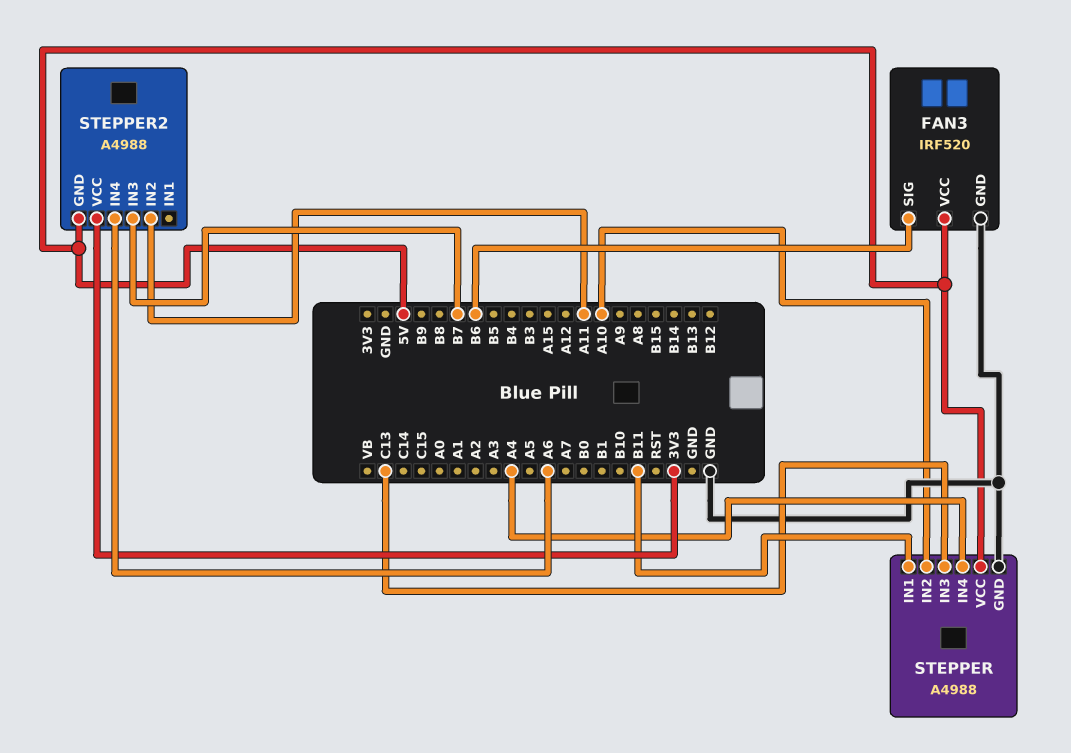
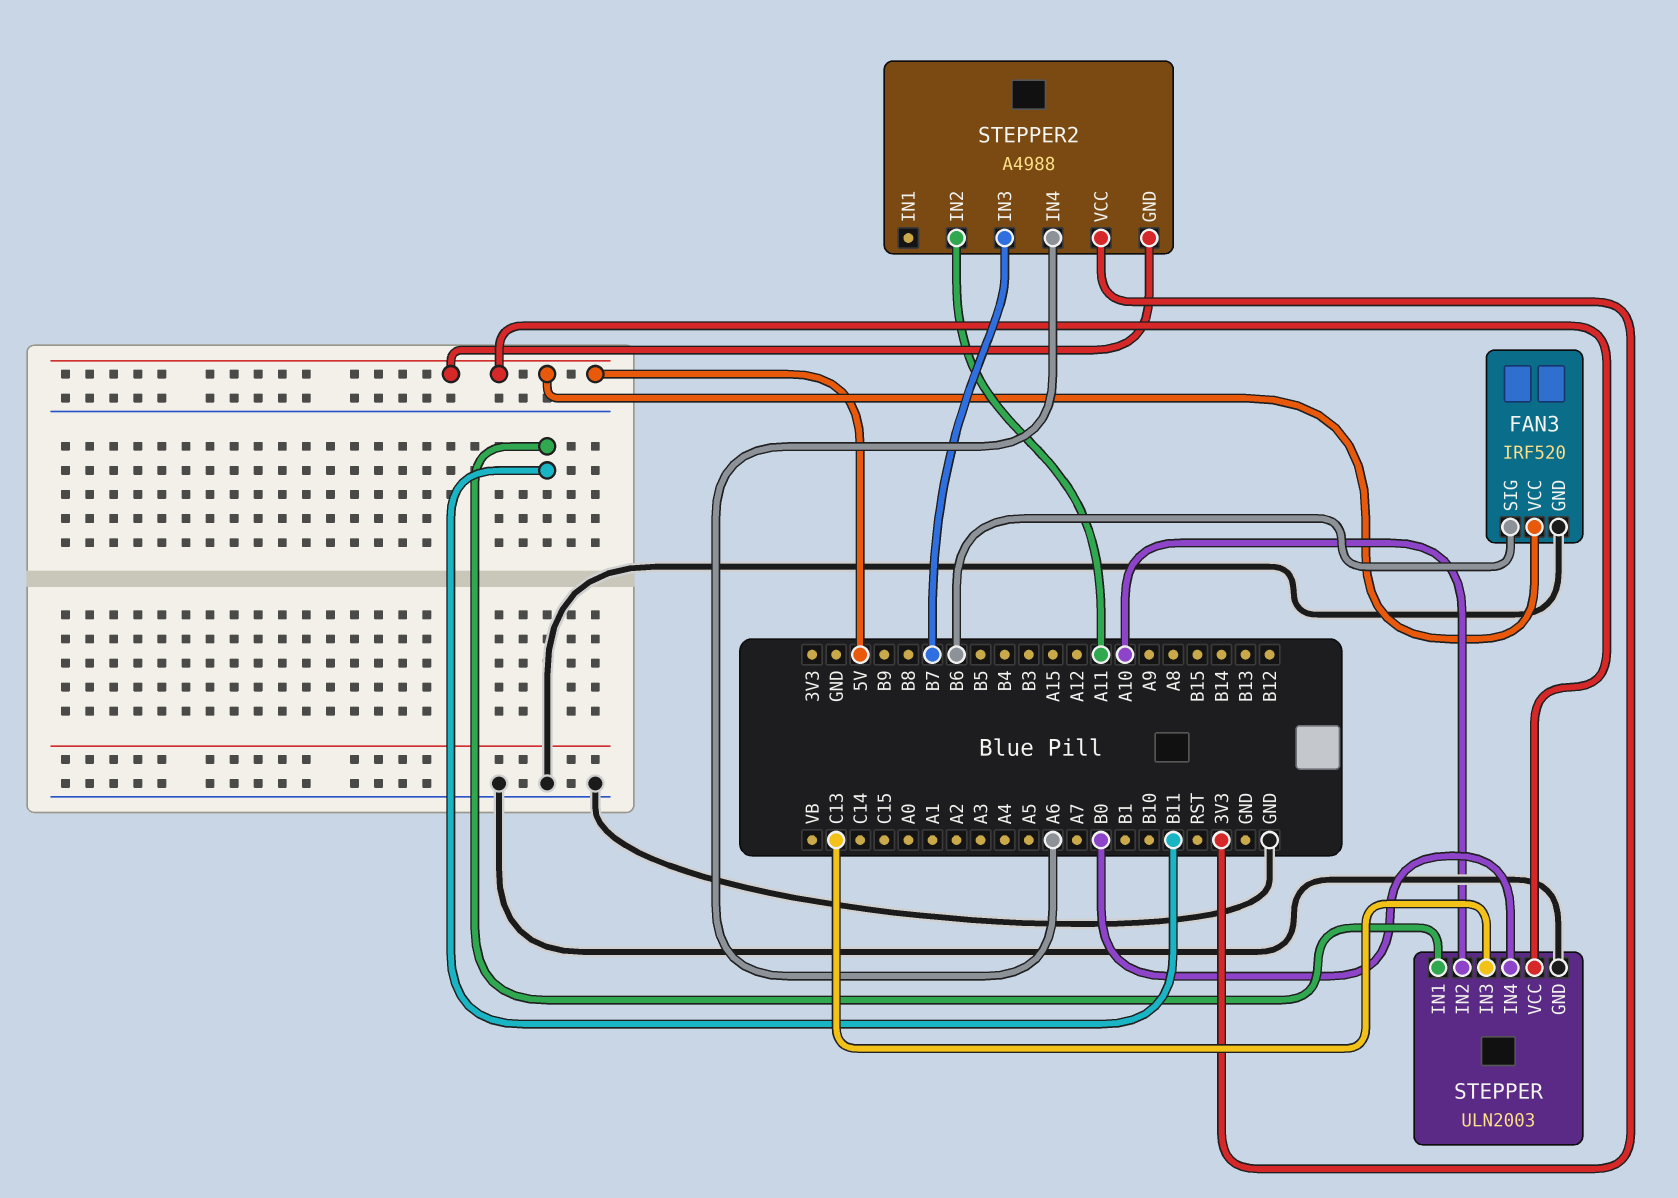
STEPPER: A4988 -> ULN2003
STEPPER pin IN4: A4 -> B0

